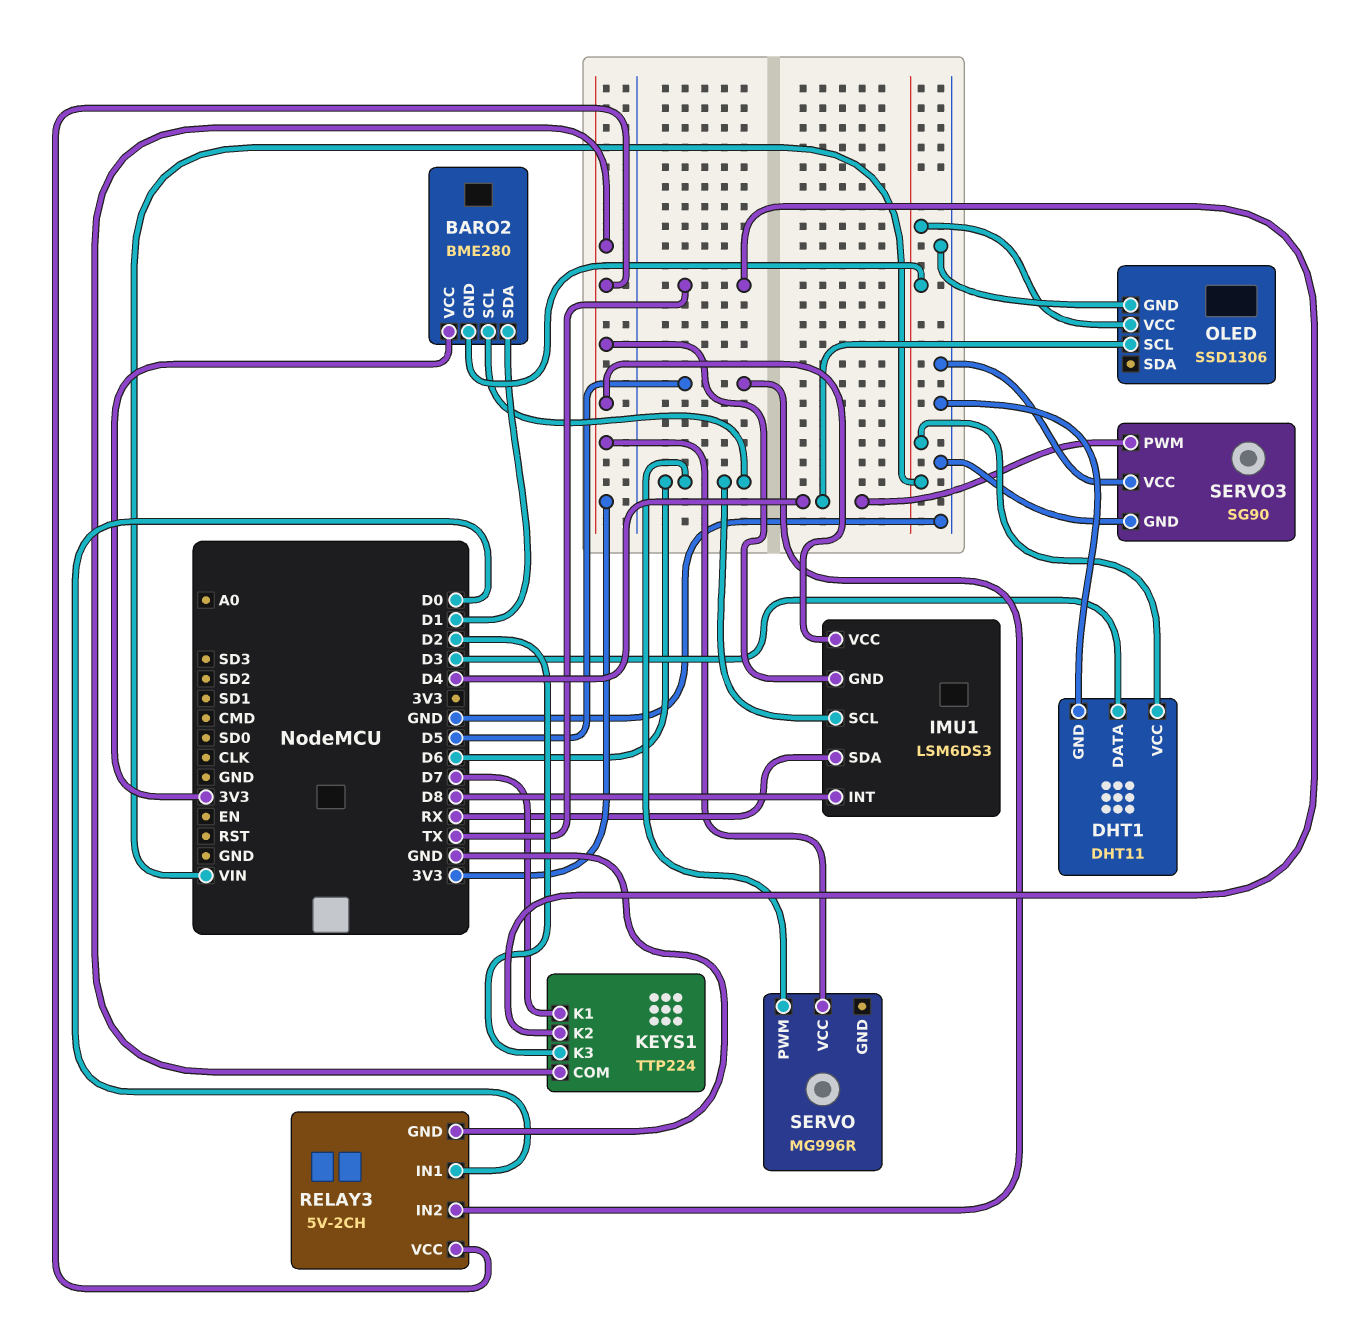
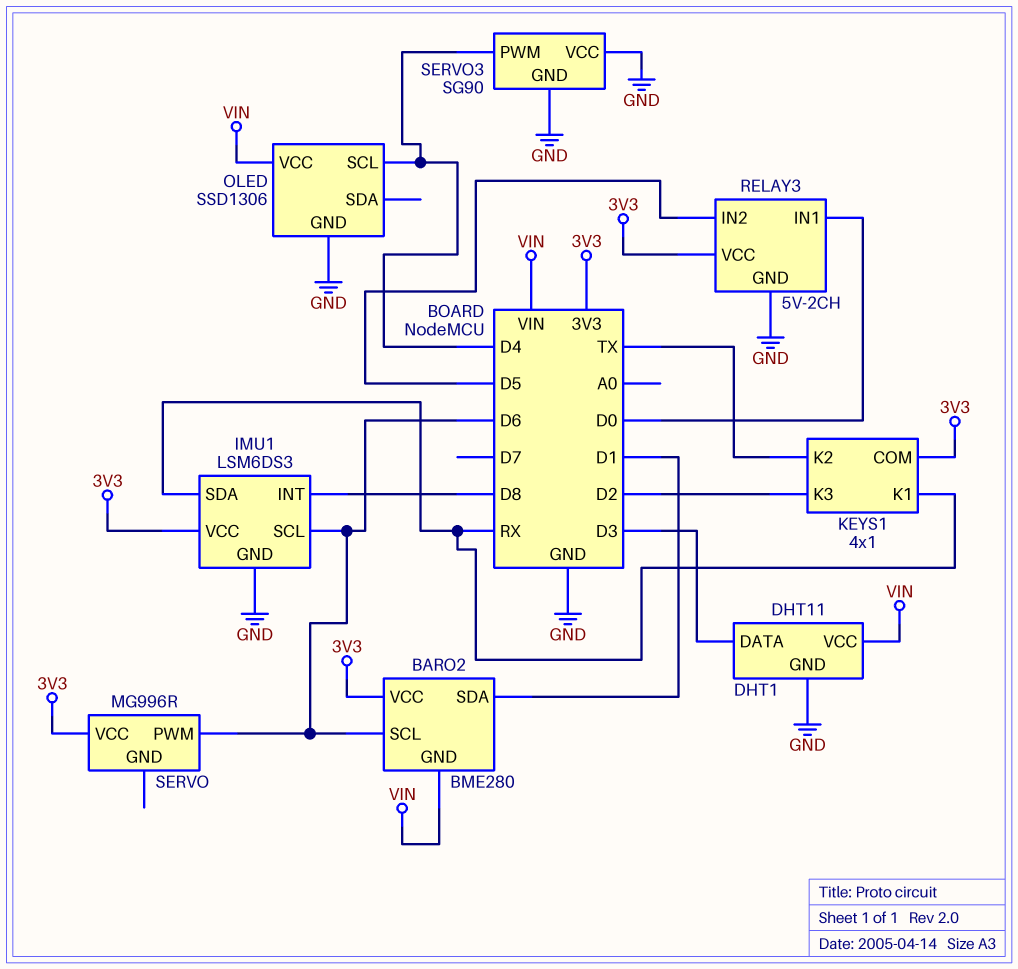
IMU1 pin GND: 3V3 -> GND
KEYS1: TTP224 -> 4x1
KEYS1 pin K1: D7 -> RX

